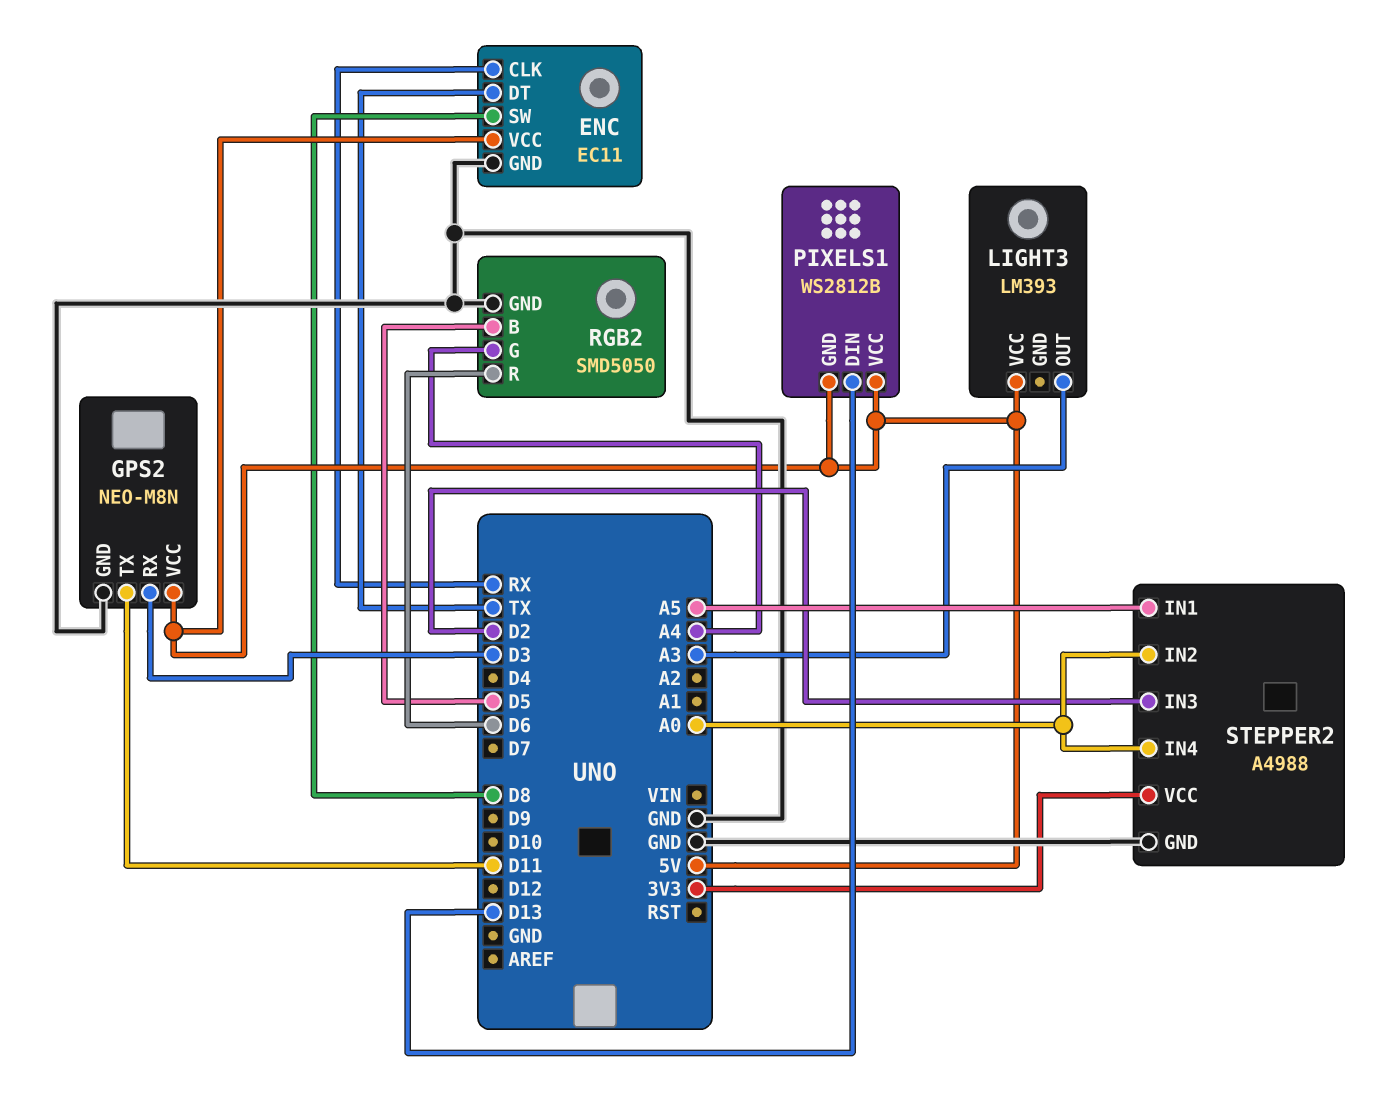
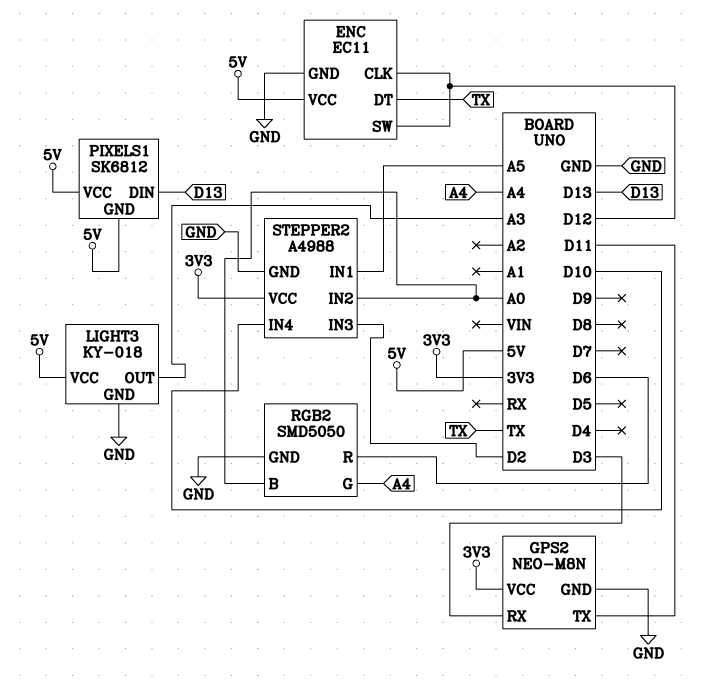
ENC pin CLK: RX -> D12
ENC pin SW: D8 -> D12
GPS2 pin VCC: 5V -> 3V3
LIGHT3: LM393 -> KY-018
LIGHT3 pin GND: none -> GND
PIXELS1: WS2812B -> SK6812
RGB2 pin B: D5 -> A0
STEPPER2 pin IN4: A0 -> D10

